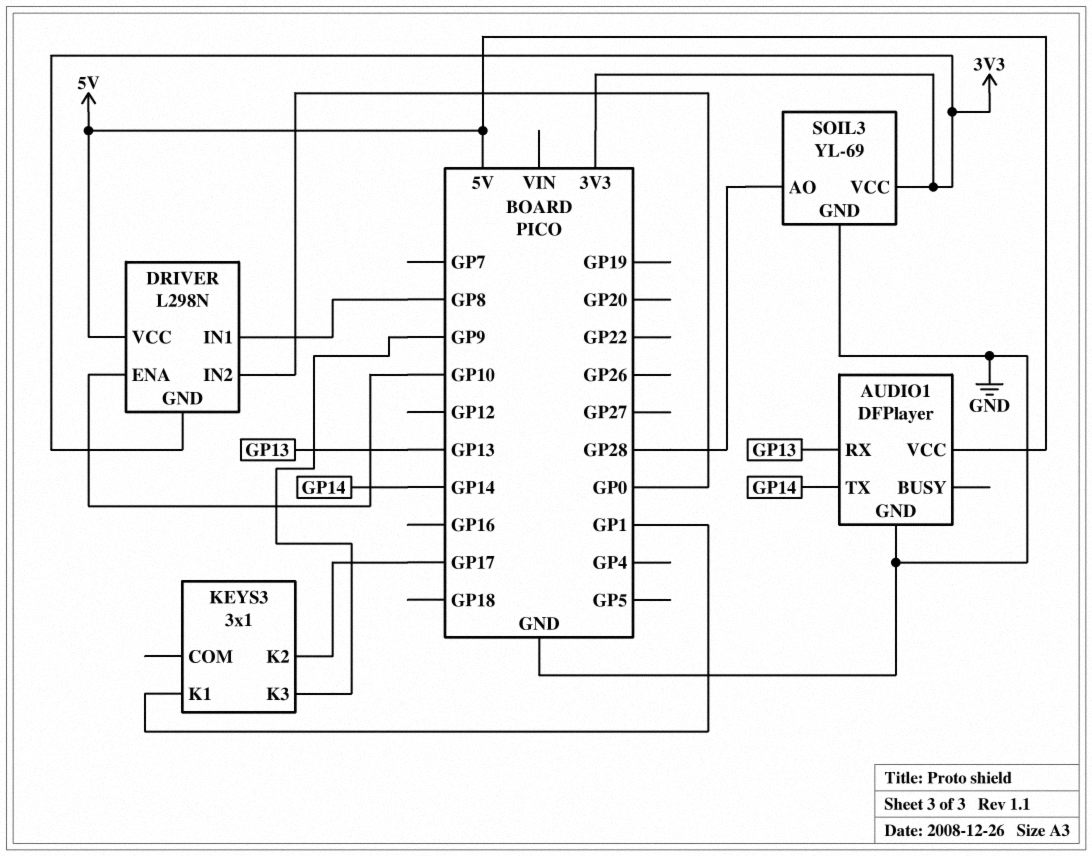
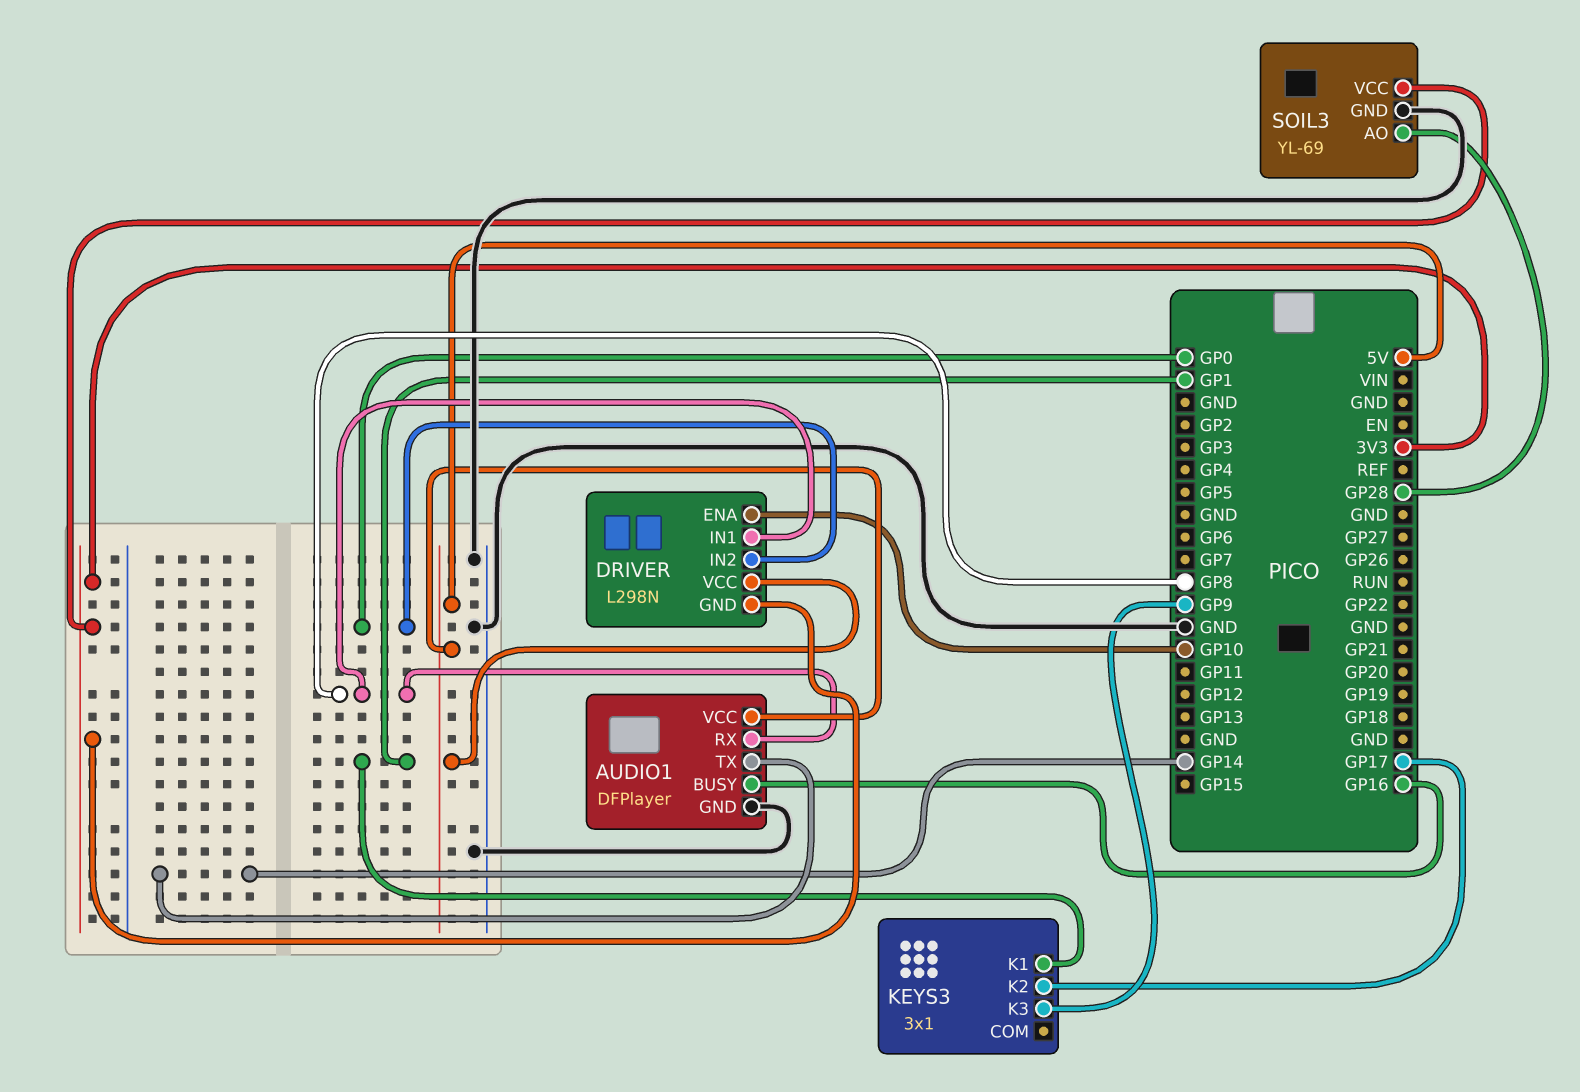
AUDIO1 pin BUSY: none -> GP16
AUDIO1 pin RX: GP13 -> GP8

